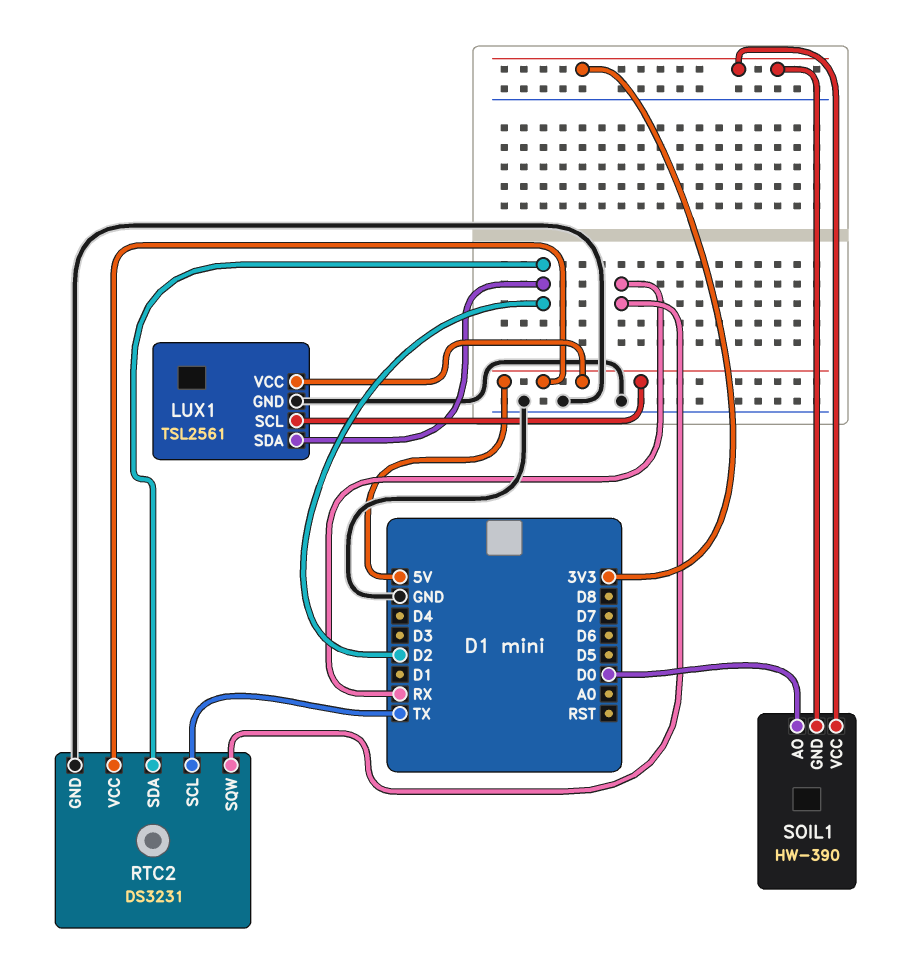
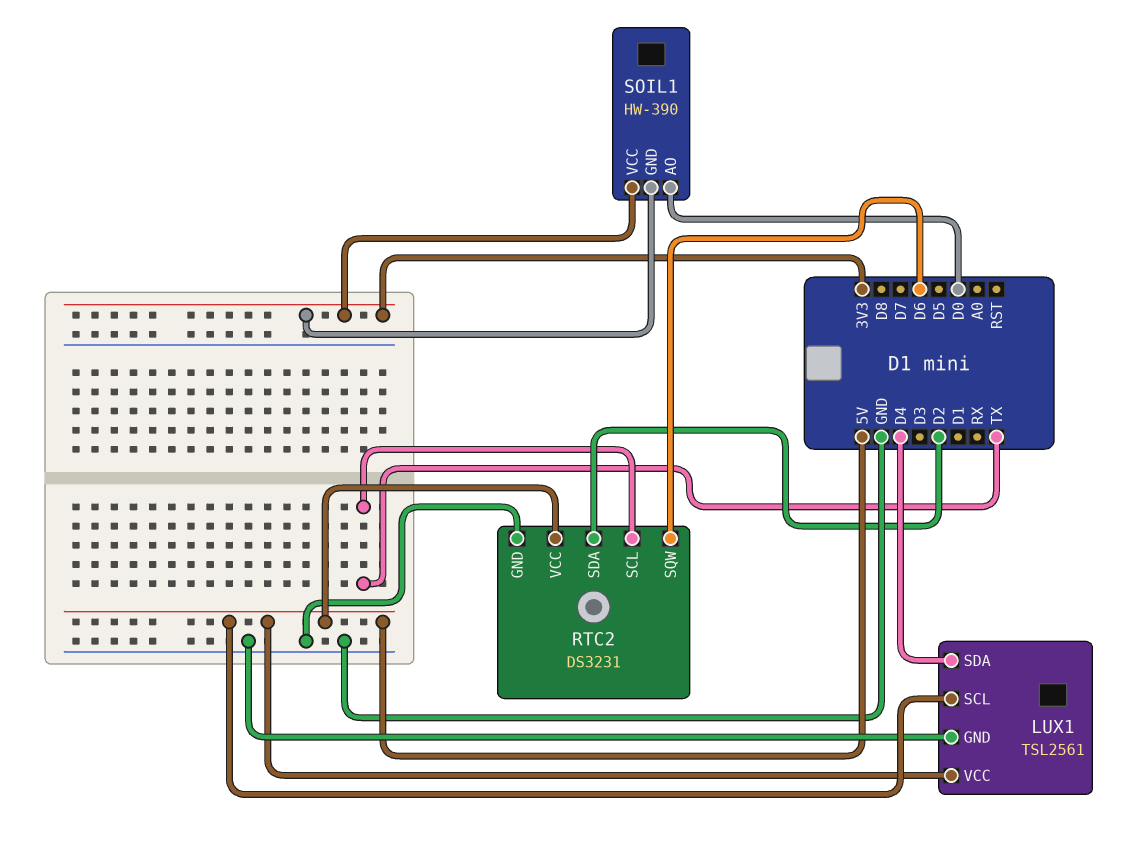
LUX1 pin SDA: D2 -> D4
RTC2 pin SQW: RX -> D6

